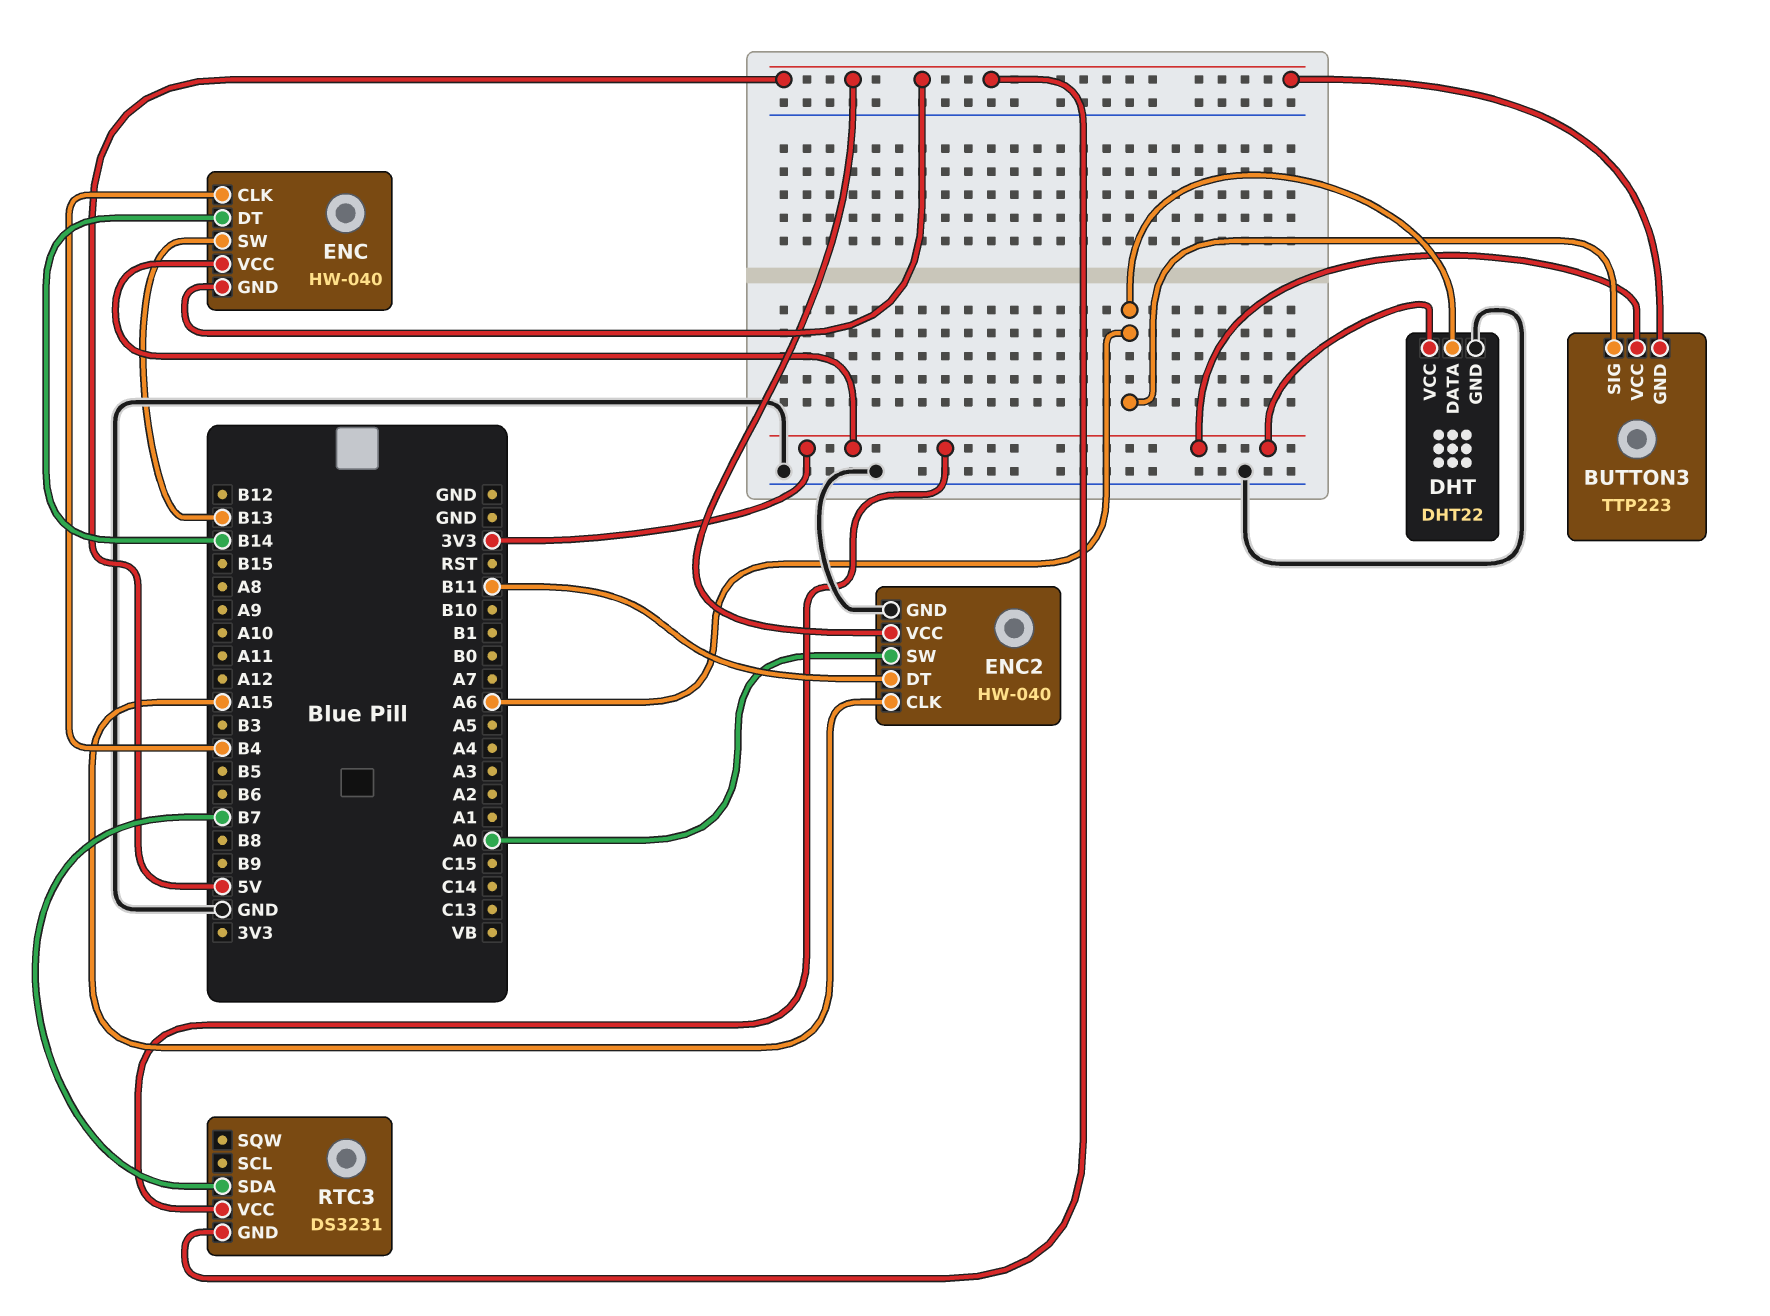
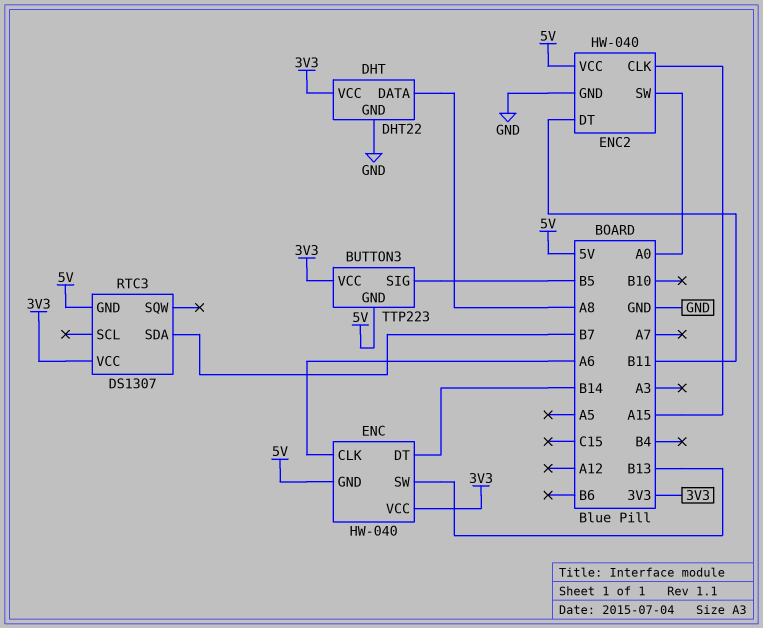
BUTTON3 pin SIG: A6 -> B5
DHT pin DATA: A6 -> A8
ENC pin CLK: B4 -> A6
RTC3: DS3231 -> DS1307

